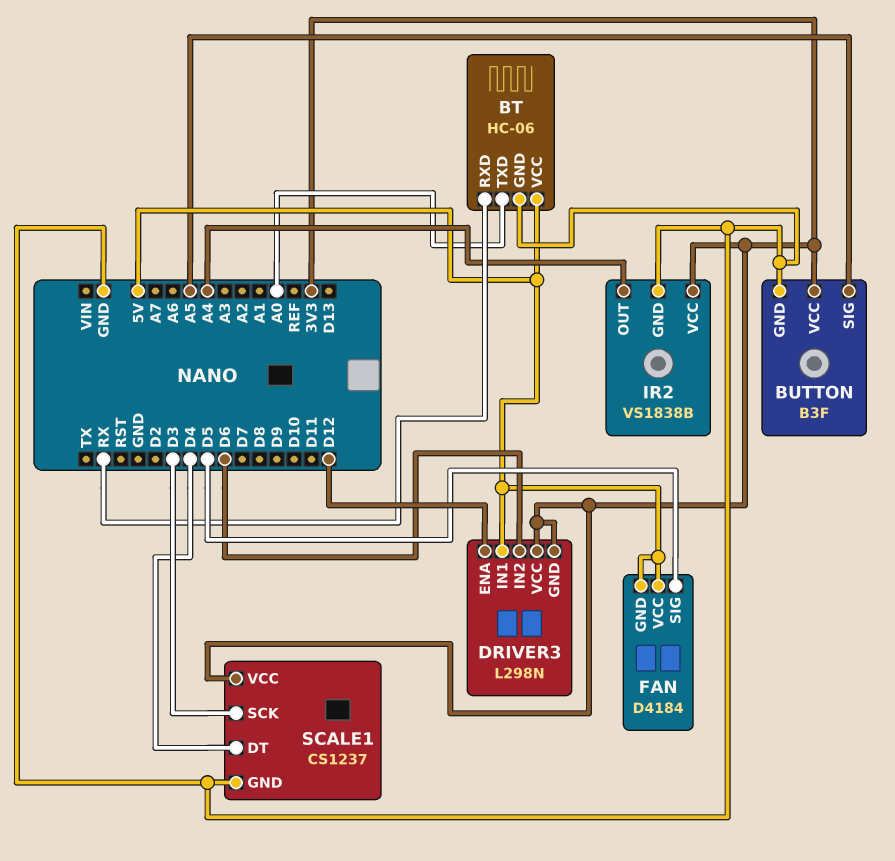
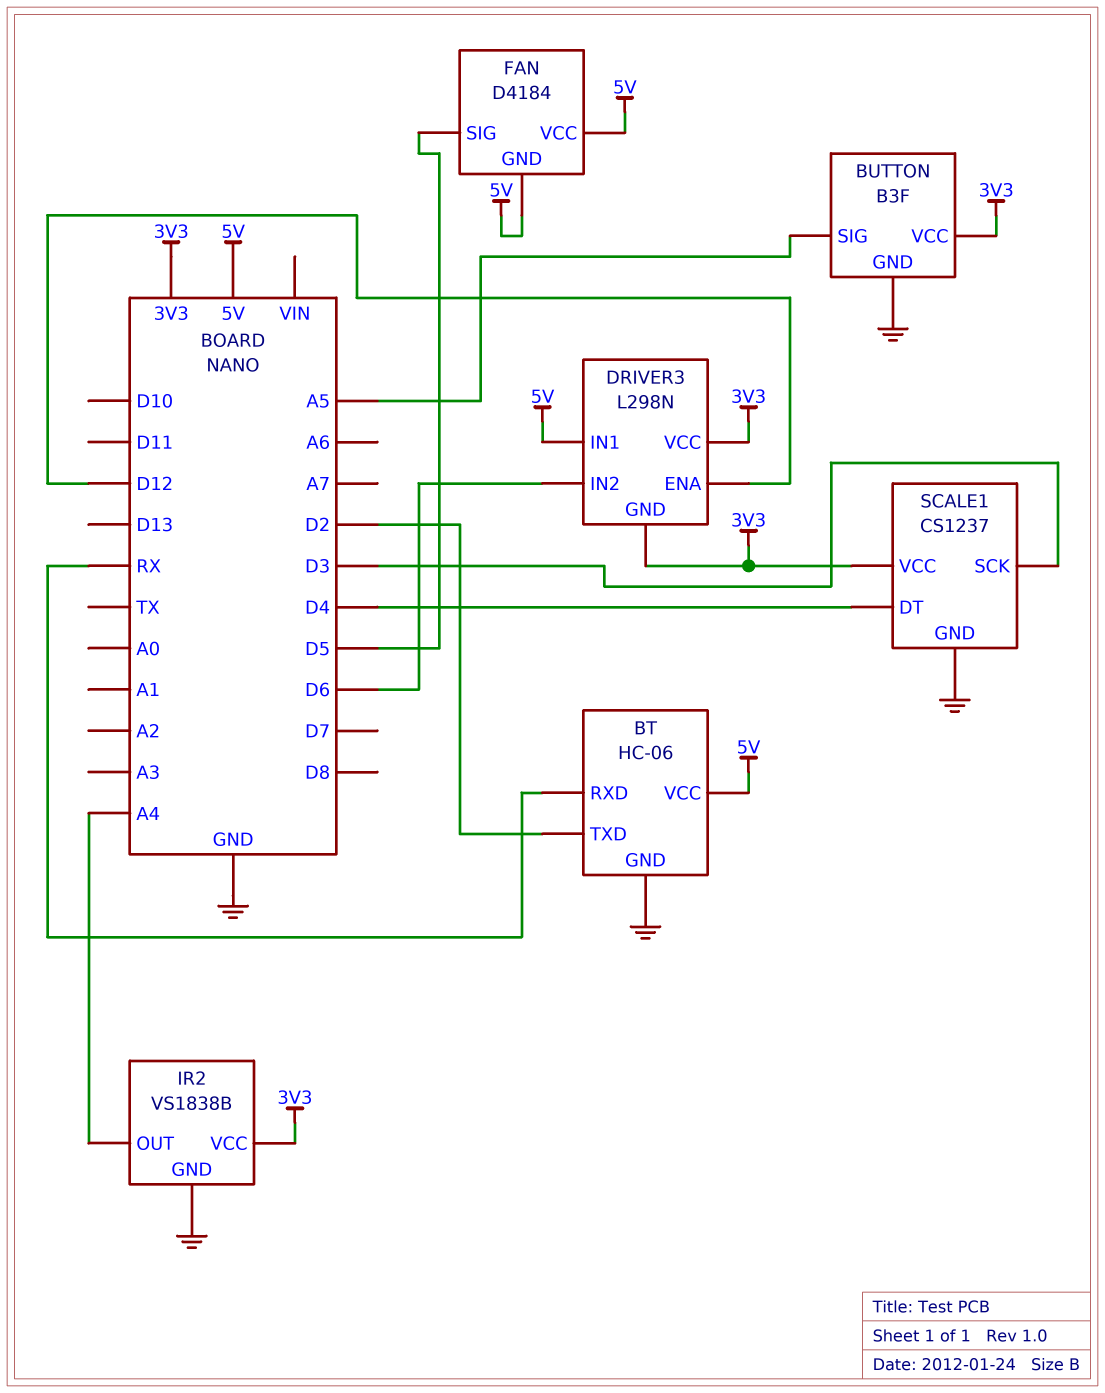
BT pin TXD: A0 -> D2

